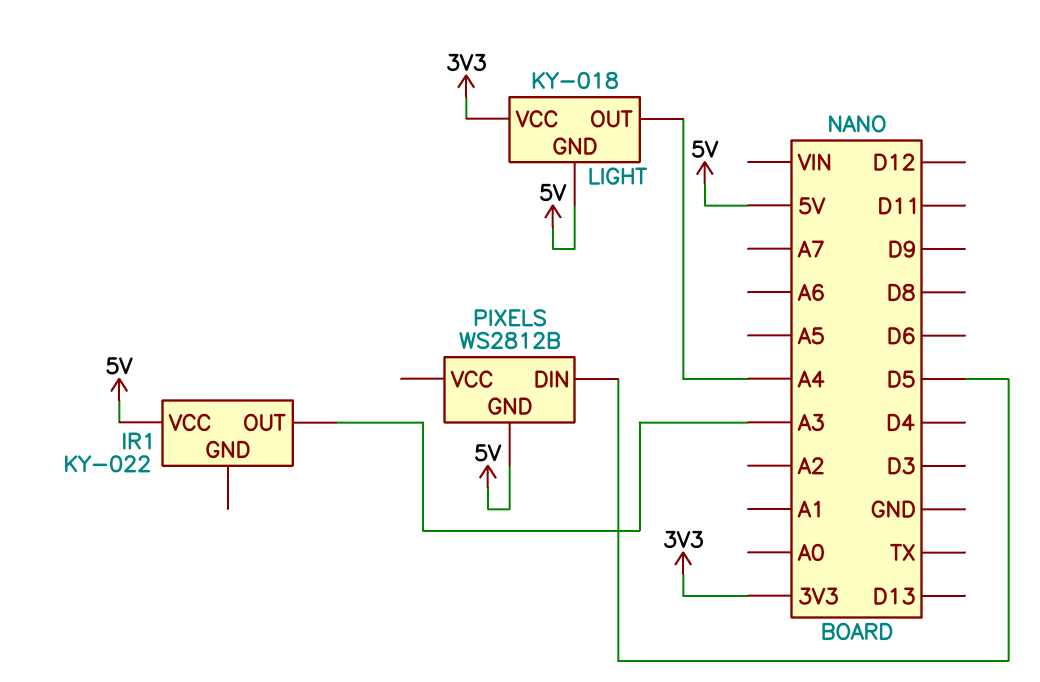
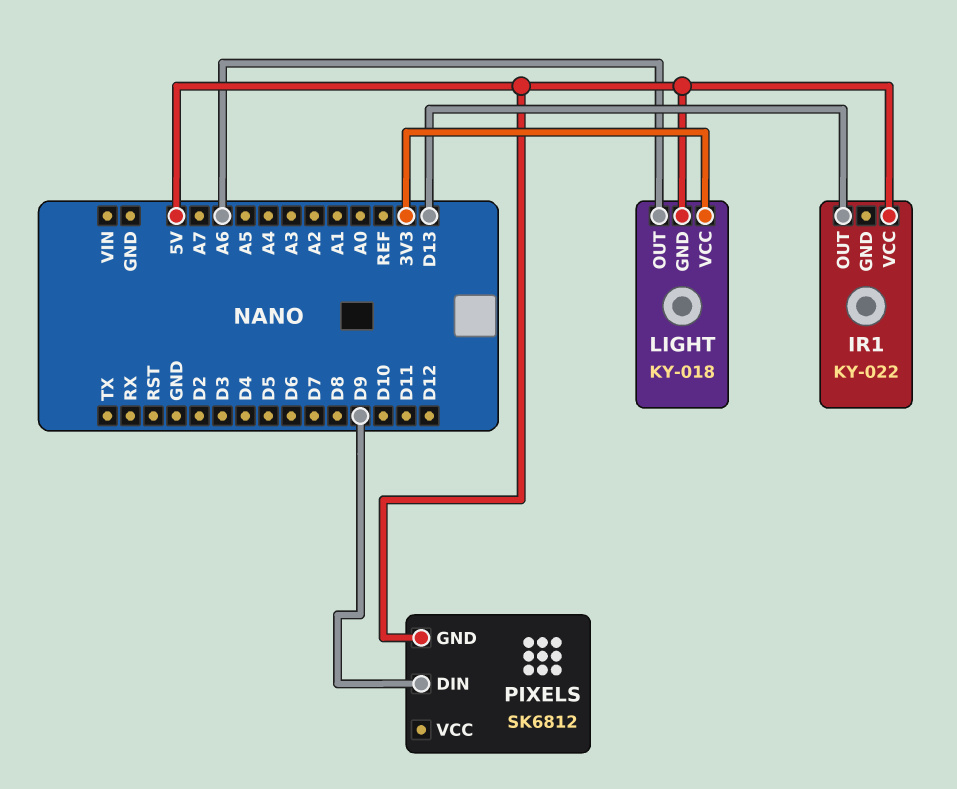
IR1 pin OUT: A3 -> D13
LIGHT pin OUT: A4 -> A6
PIXELS: WS2812B -> SK6812
PIXELS pin DIN: D5 -> D9

